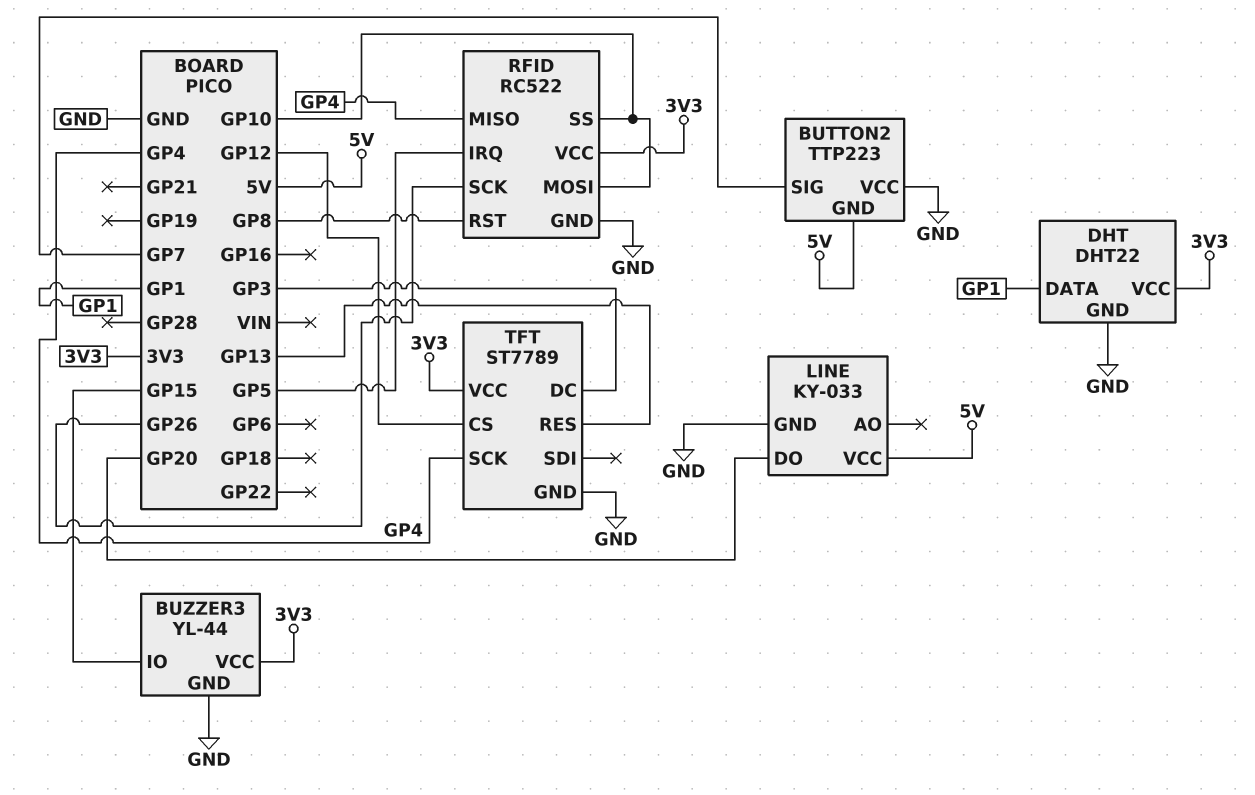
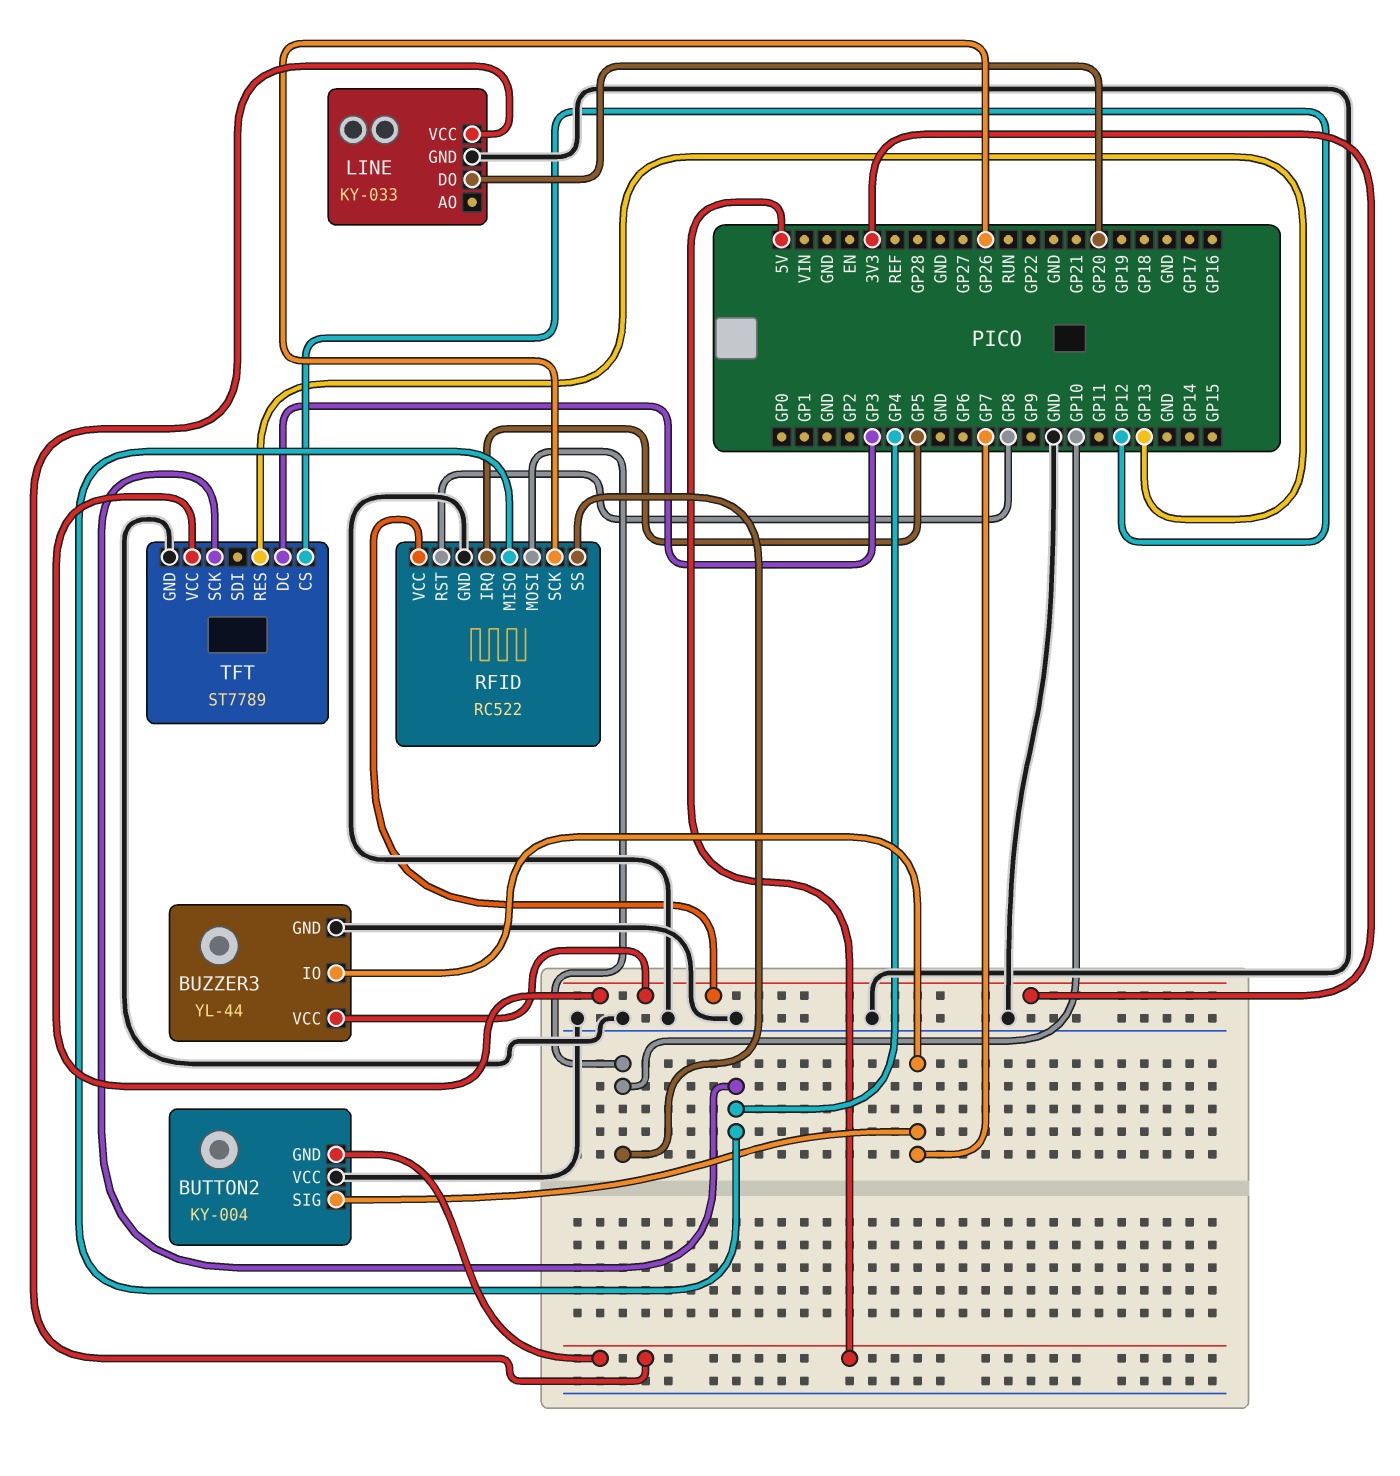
BUTTON2: TTP223 -> KY-004
BUZZER3 pin IO: GP15 -> GP7
DHT: DHT22 -> none
DHT pin DATA: GP1 -> none
DHT pin GND: GND -> none
DHT pin VCC: 3V3 -> none

